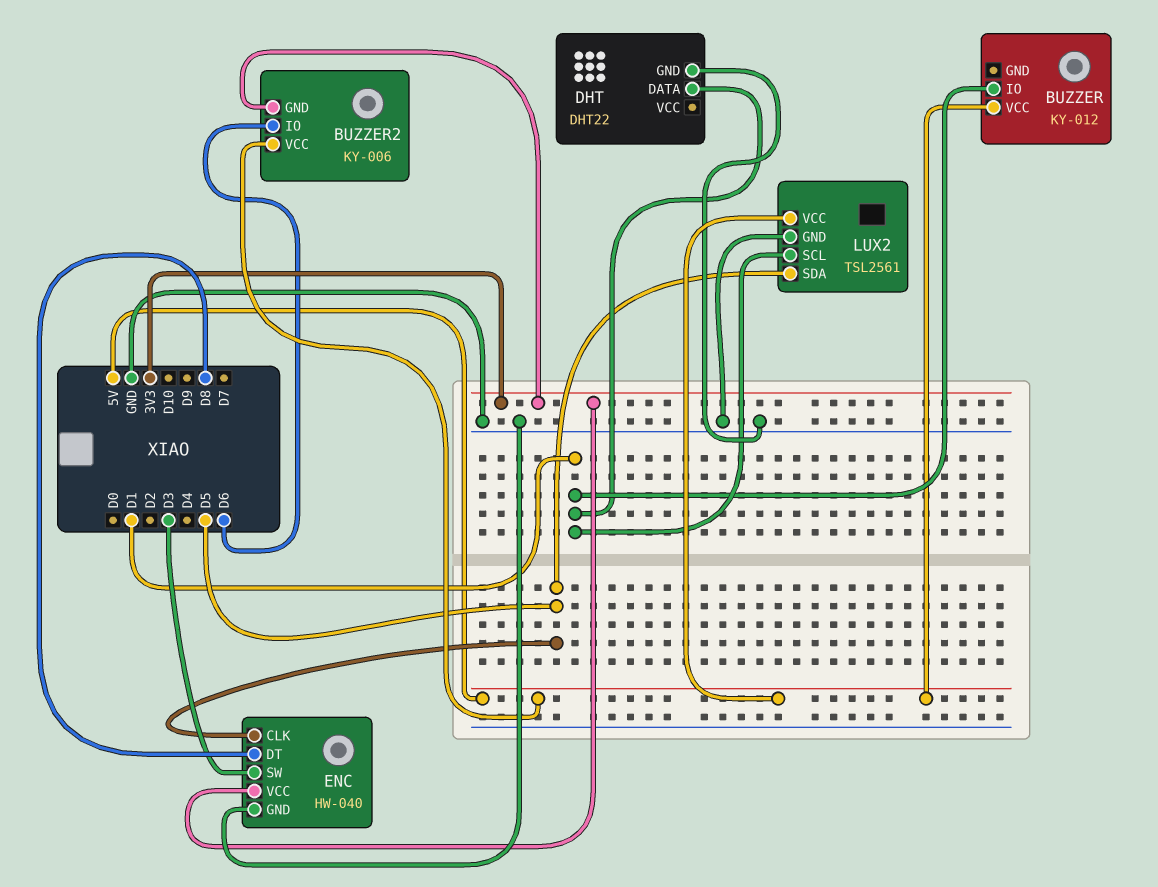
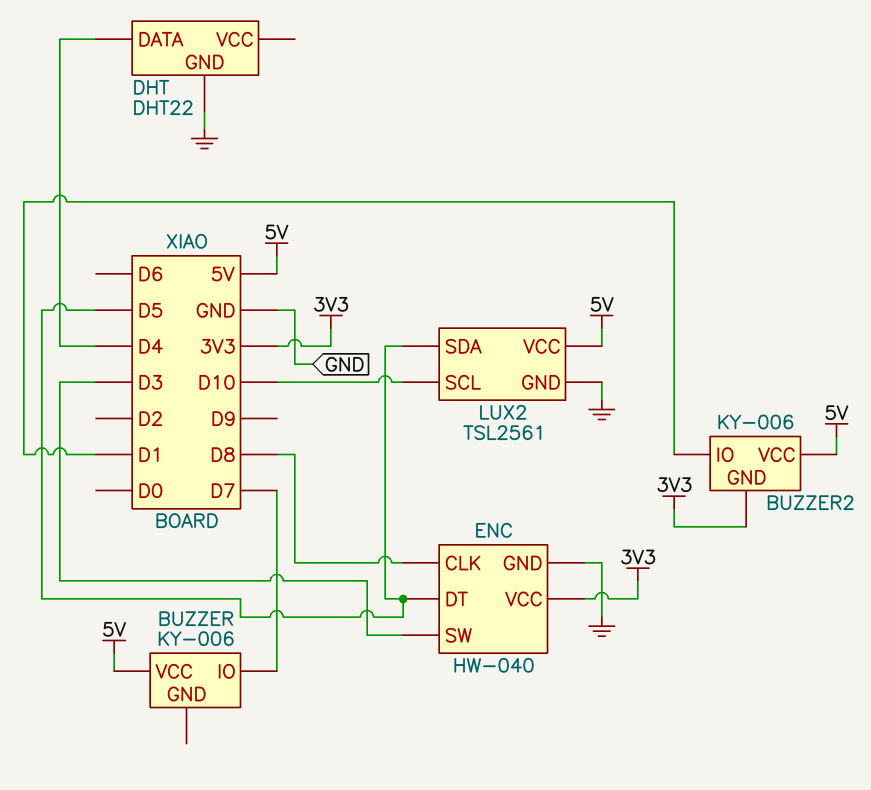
BUZZER: KY-012 -> KY-006
BUZZER pin IO: D1 -> D7
BUZZER2 pin IO: D6 -> D1
DHT pin DATA: D1 -> D4
ENC pin CLK: D5 -> D8
ENC pin DT: D8 -> D5
LUX2 pin SCL: D1 -> D10

